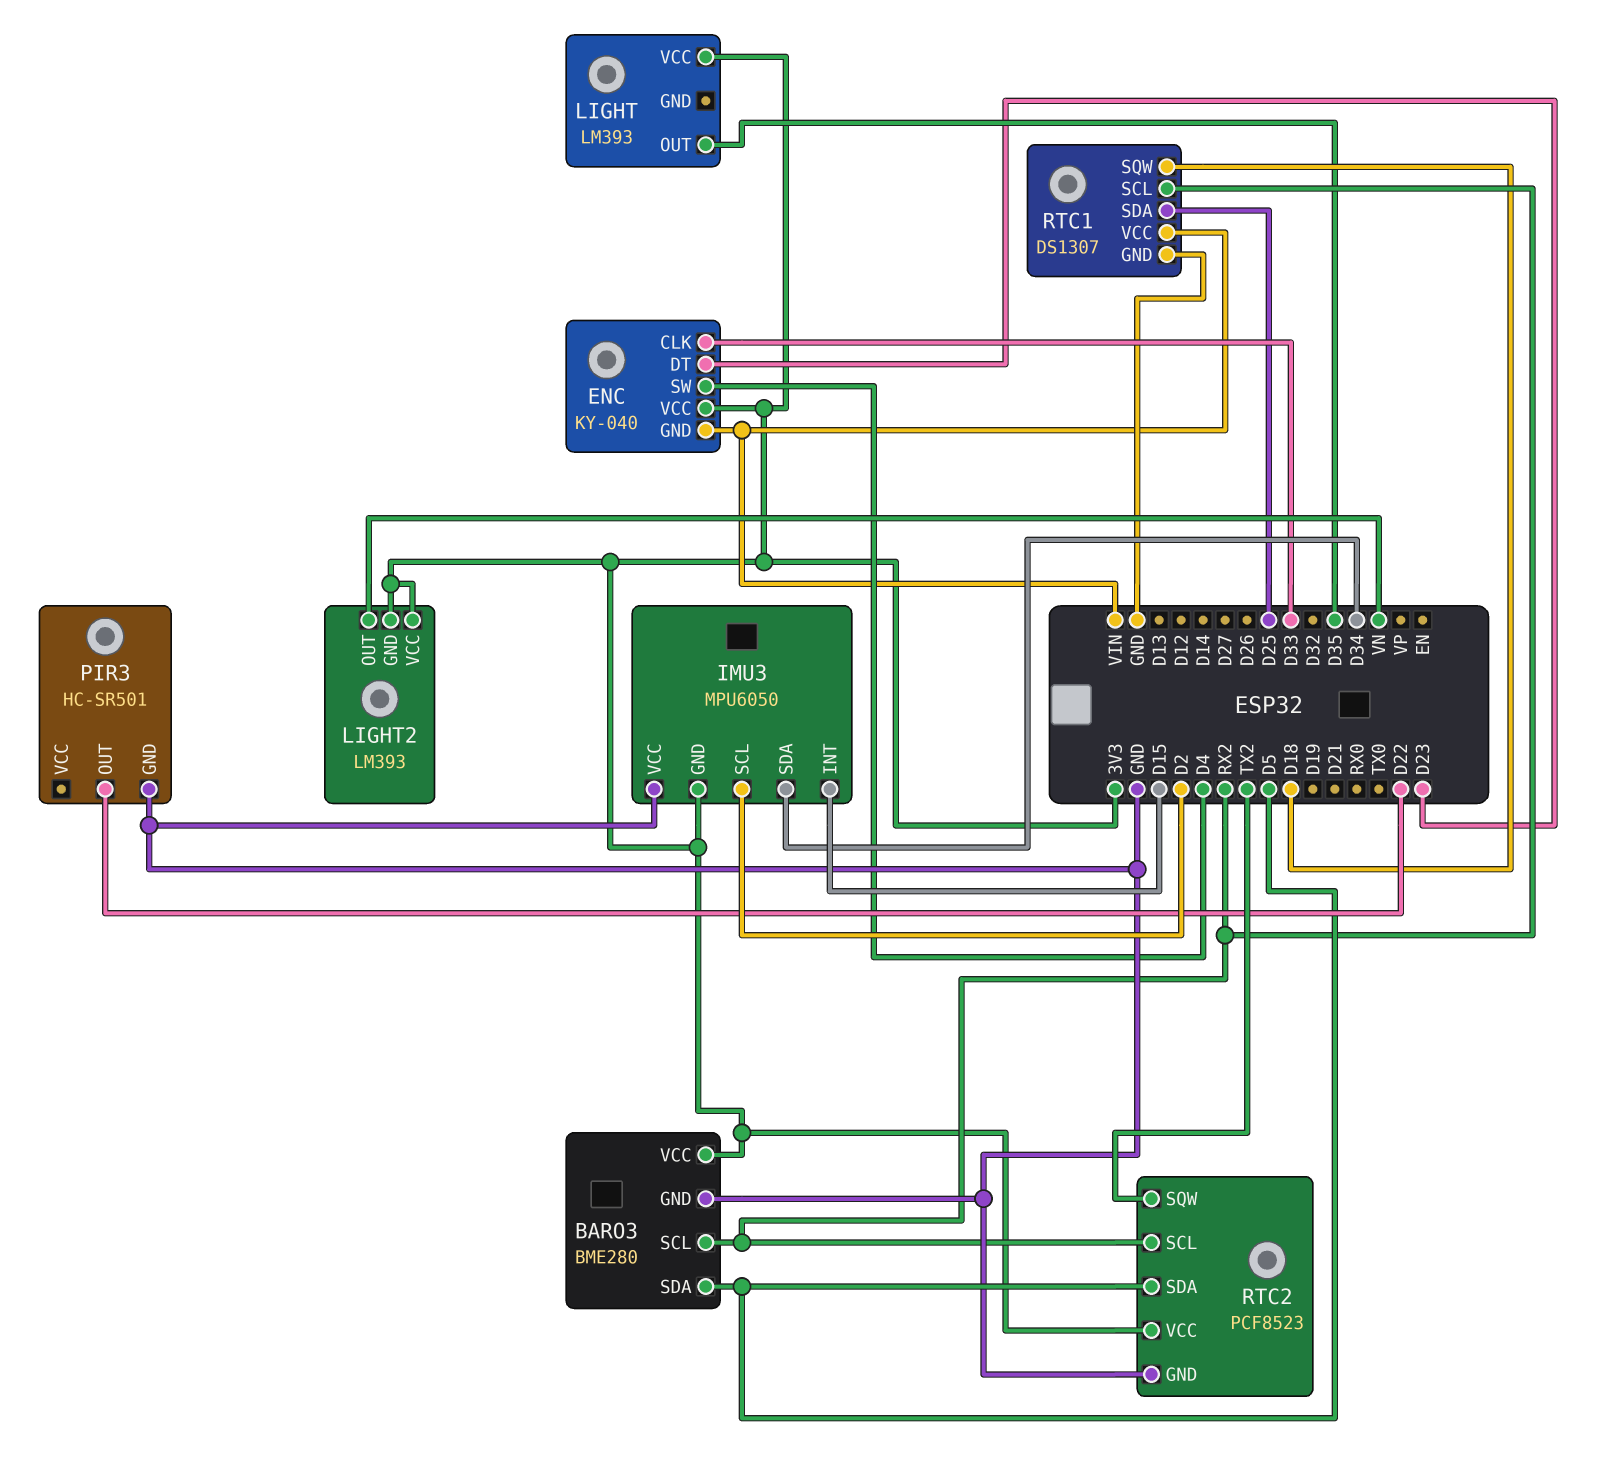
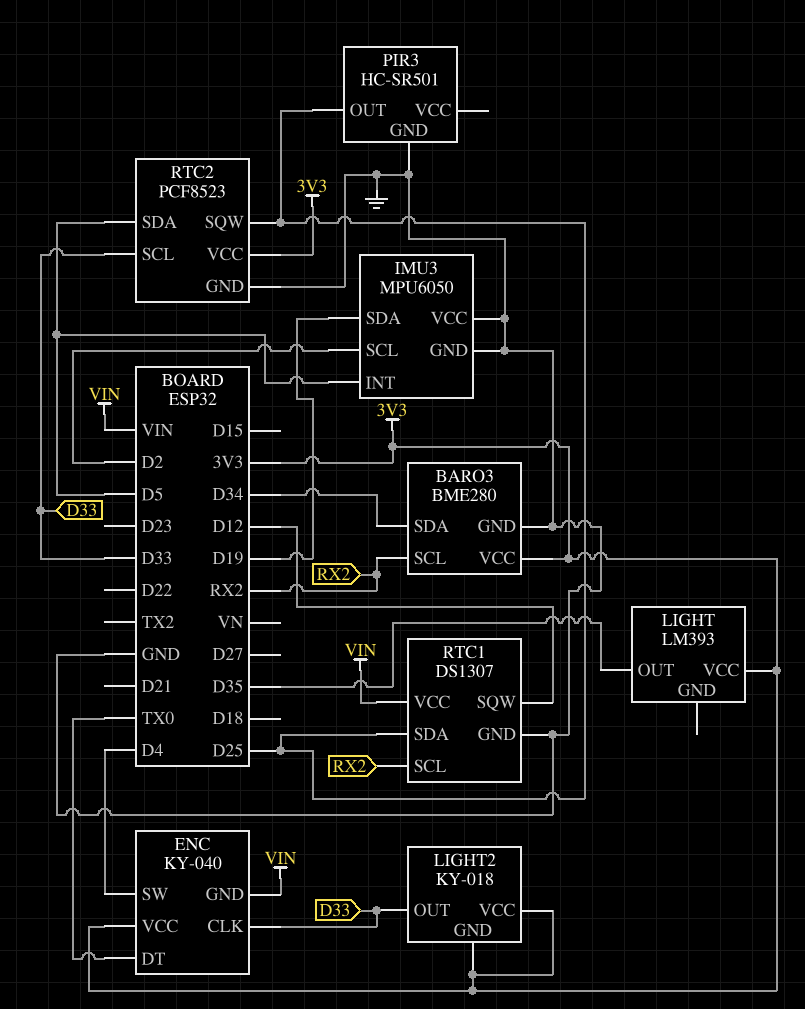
BARO3 pin SDA: D5 -> D34
ENC pin DT: D23 -> TX0
IMU3 pin GND: 3V3 -> GND
IMU3 pin INT: D15 -> D5
IMU3 pin SDA: D34 -> D19
LIGHT2: LM393 -> KY-018
LIGHT2 pin OUT: VN -> D33
PIR3 pin OUT: D22 -> D25
RTC1 pin SQW: D18 -> D12
RTC2 pin SCL: RX2 -> D33
RTC2 pin SQW: TX2 -> D25

